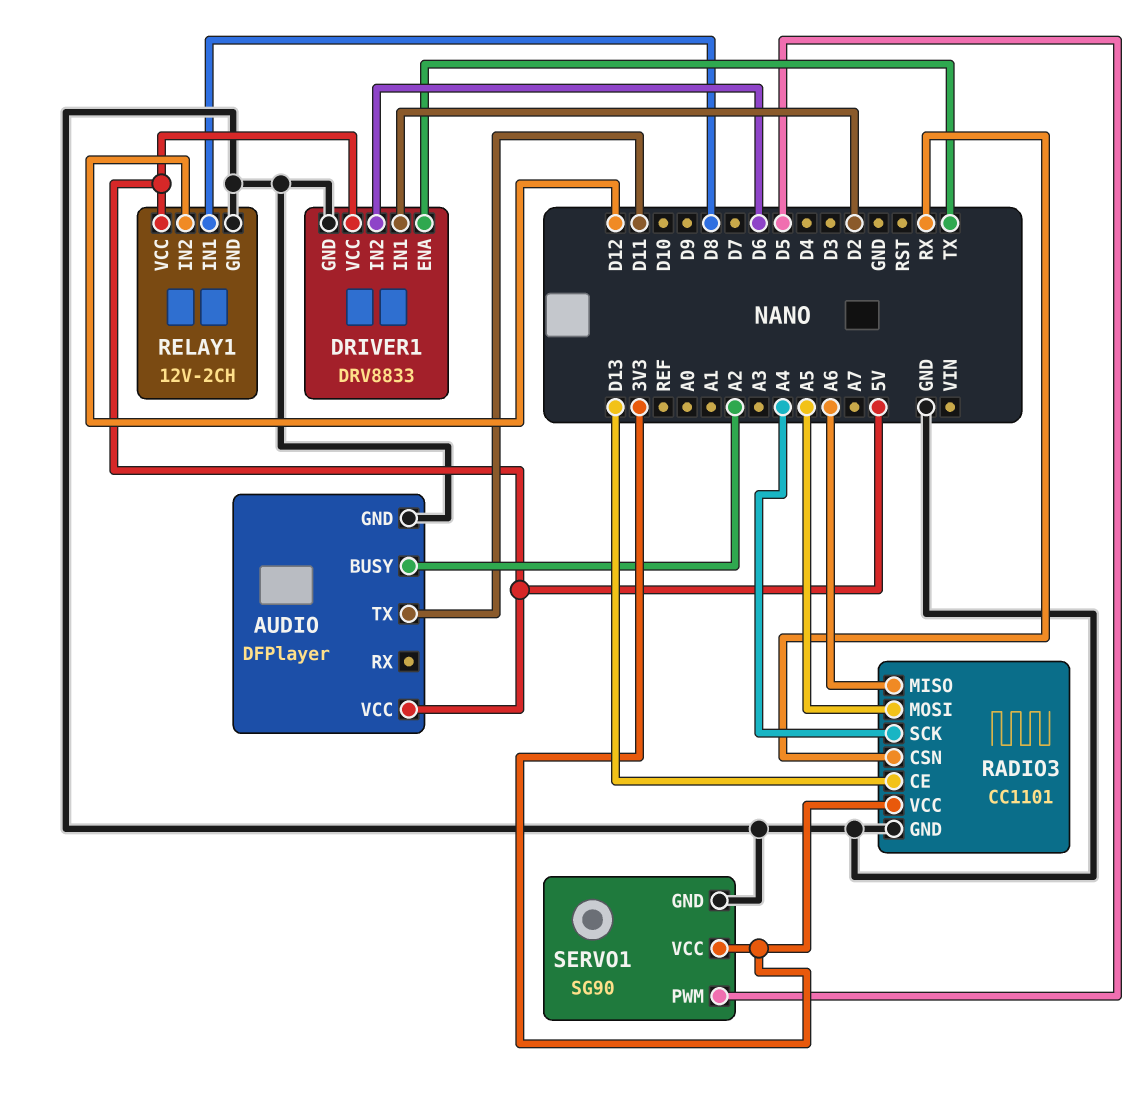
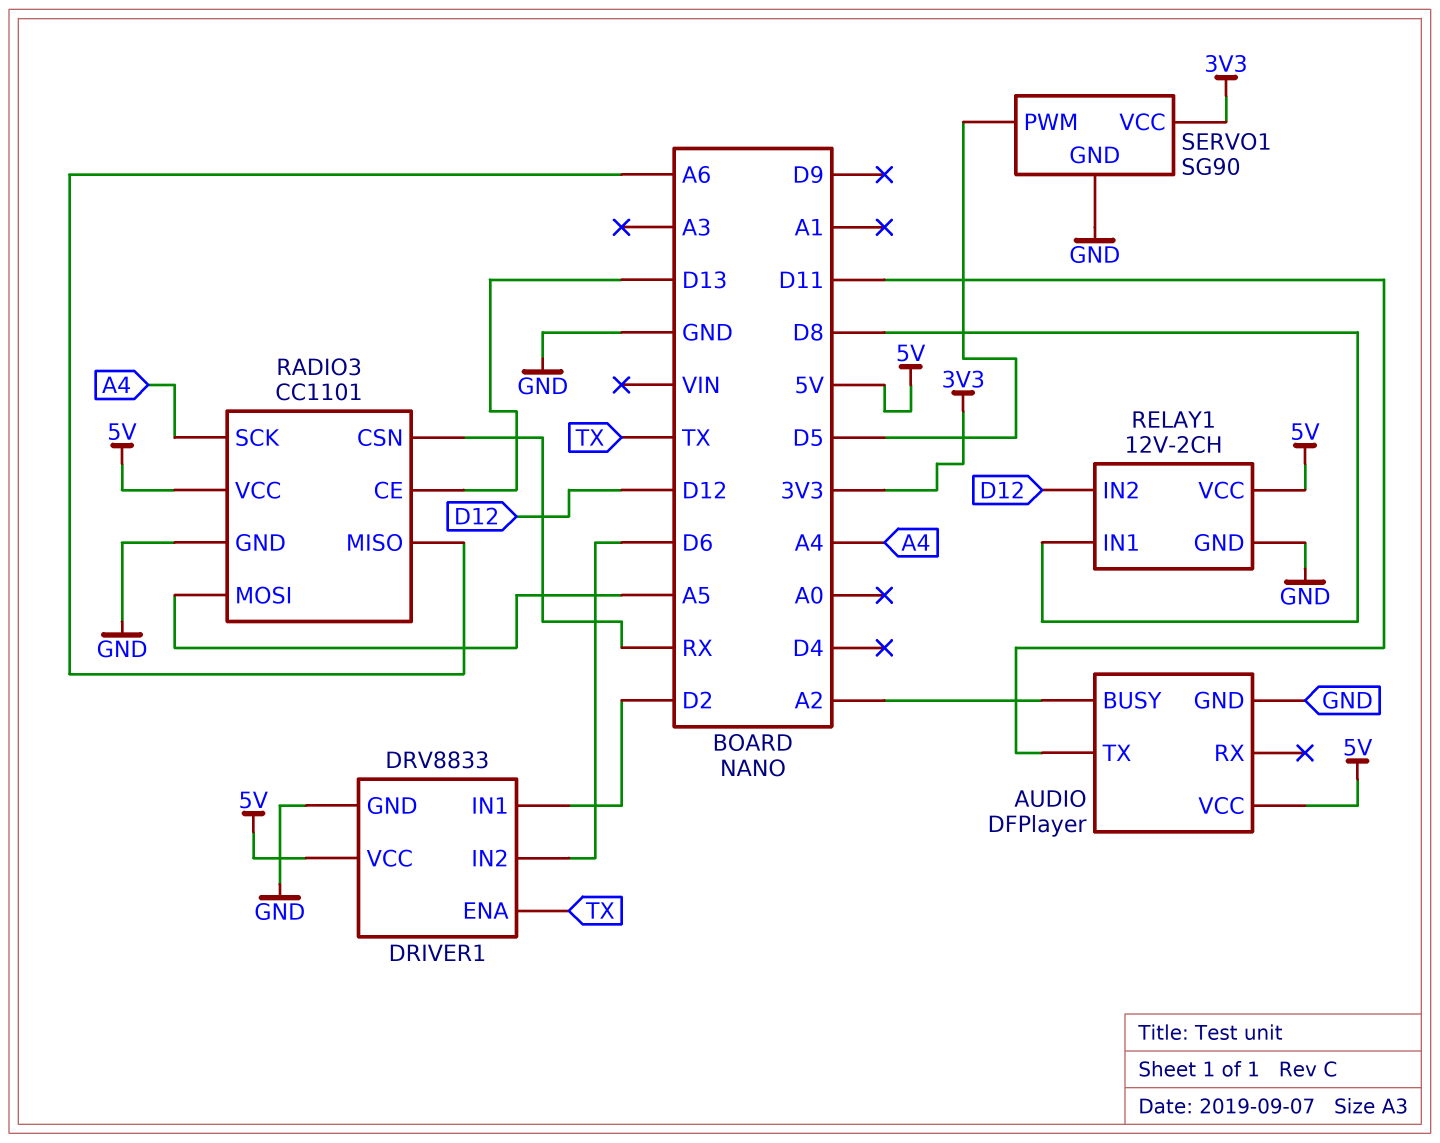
RADIO3 pin VCC: 3V3 -> 5V

